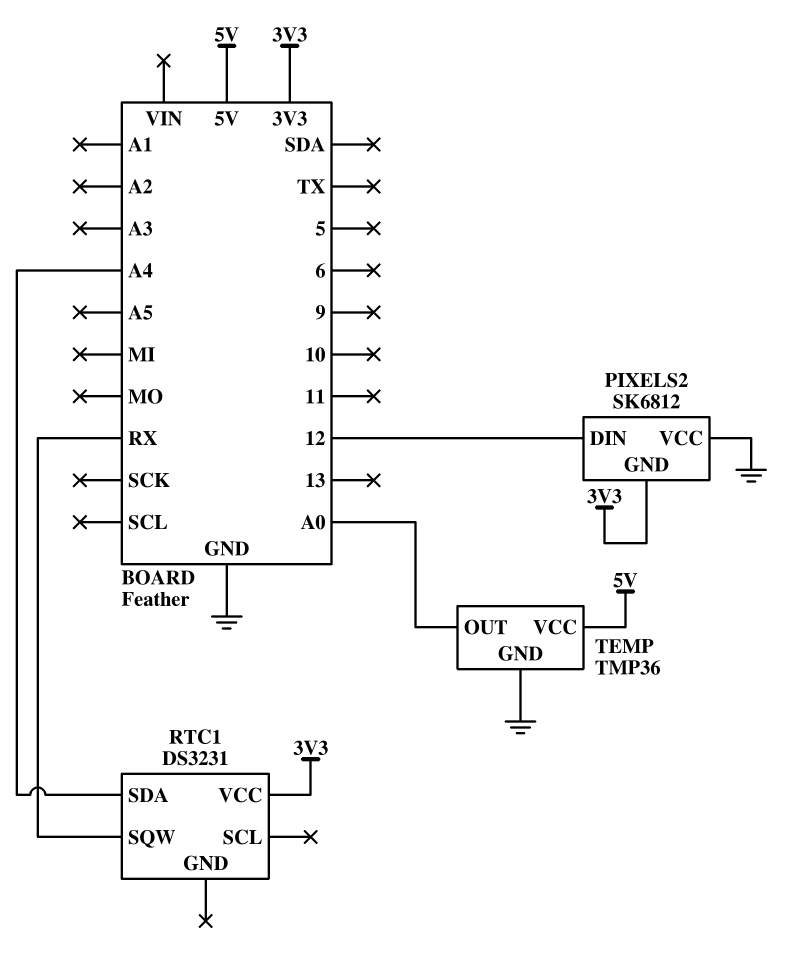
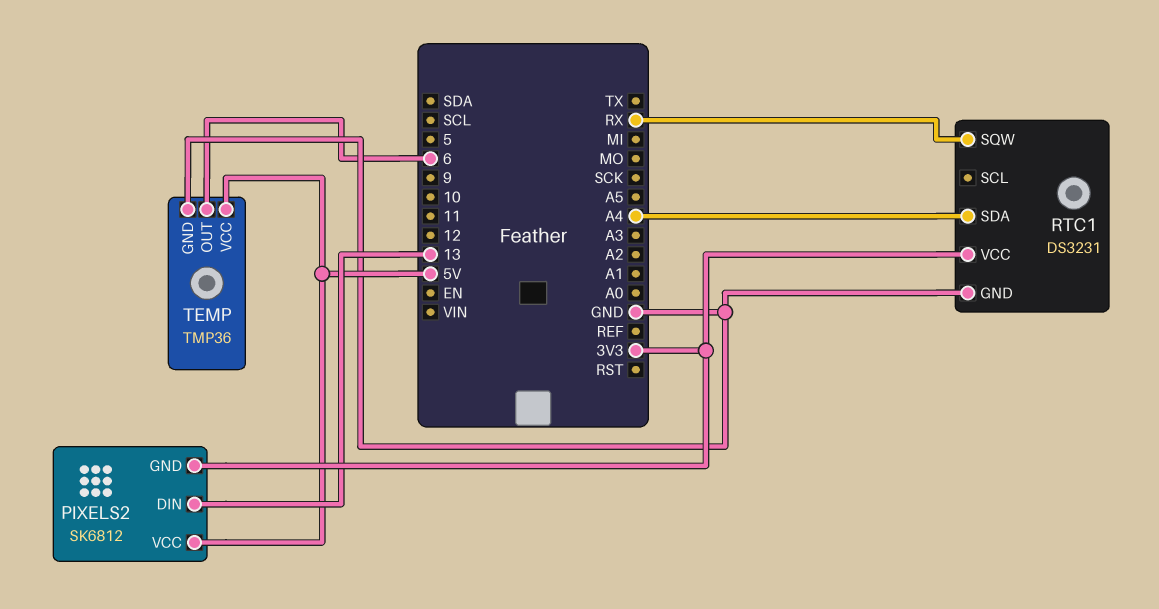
PIXELS2 pin DIN: 12 -> 13
PIXELS2 pin VCC: GND -> 5V
RTC1 pin GND: none -> GND
TEMP pin OUT: A0 -> 6

